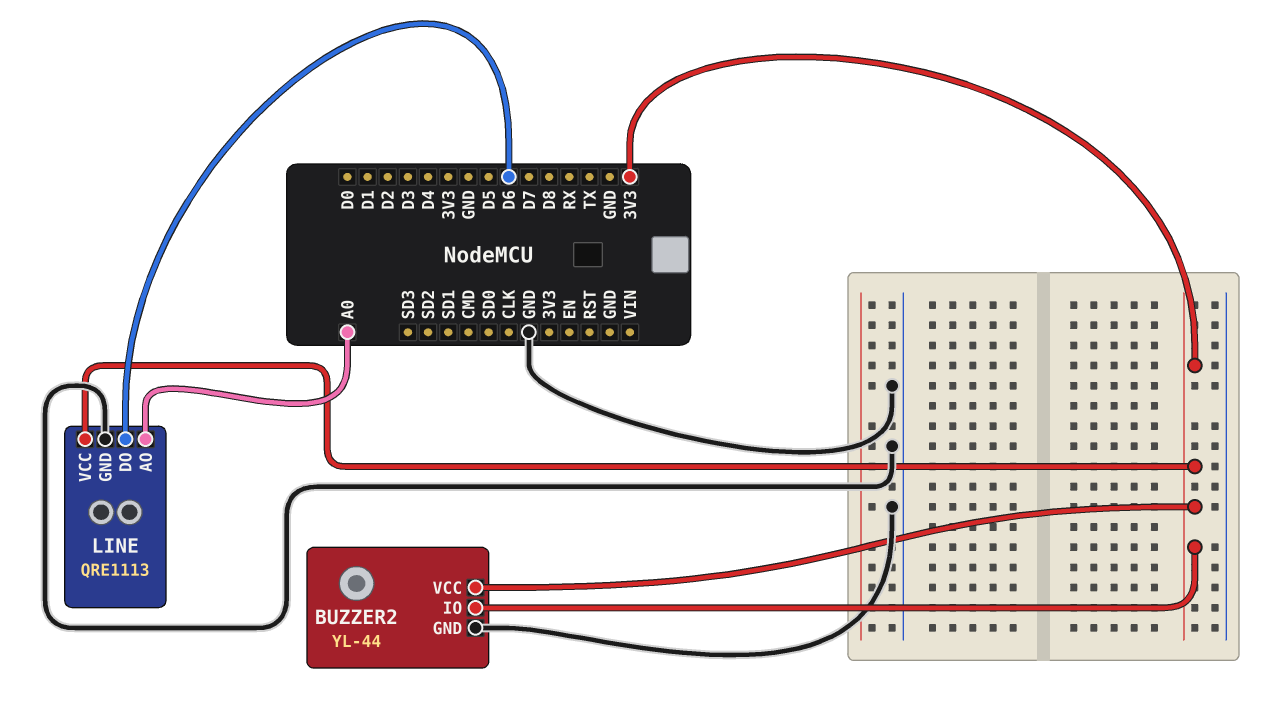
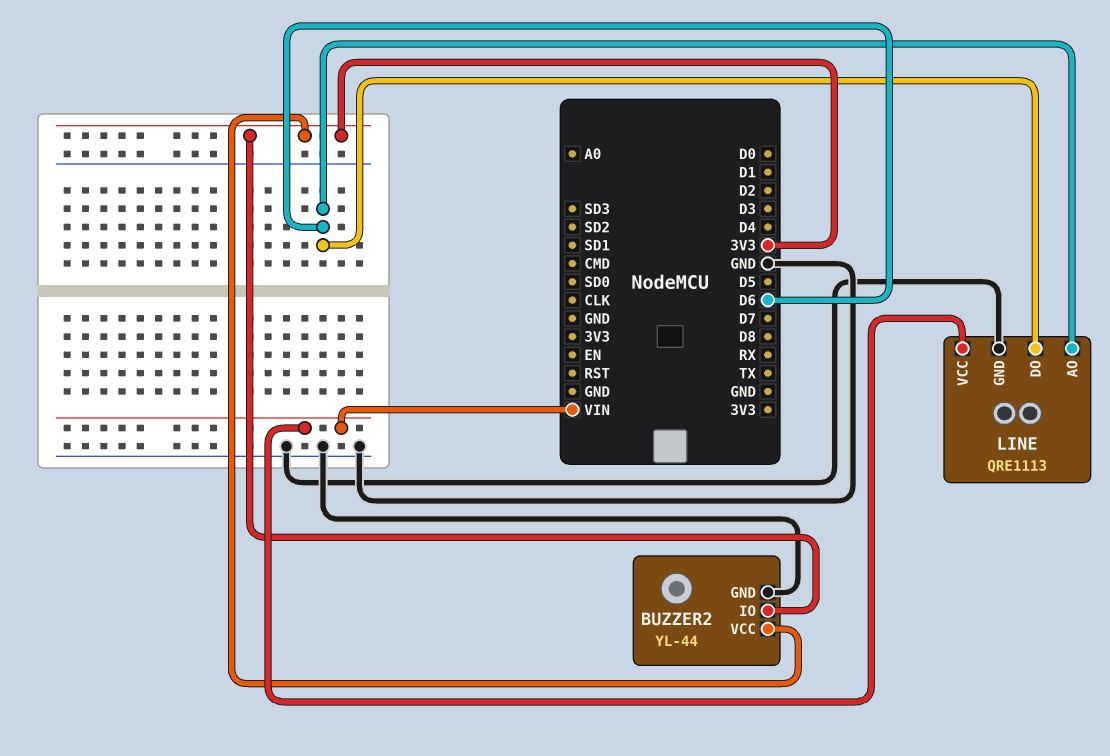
LINE pin AO: A0 -> D6
LINE pin VCC: 3V3 -> VIN

